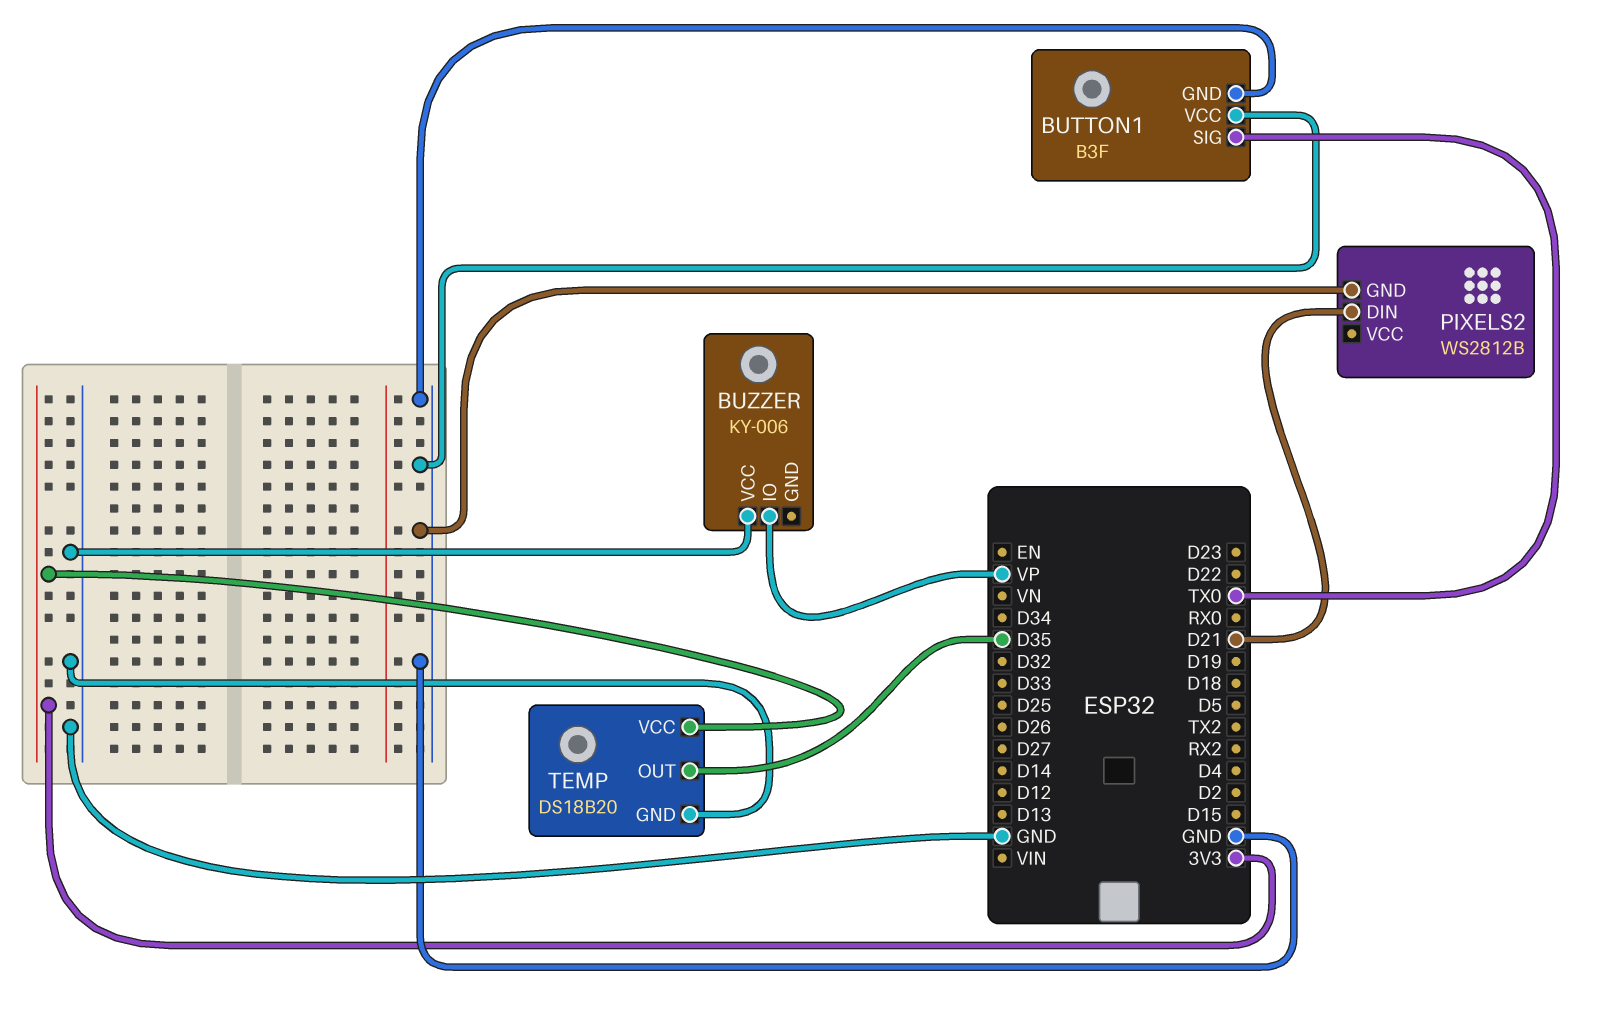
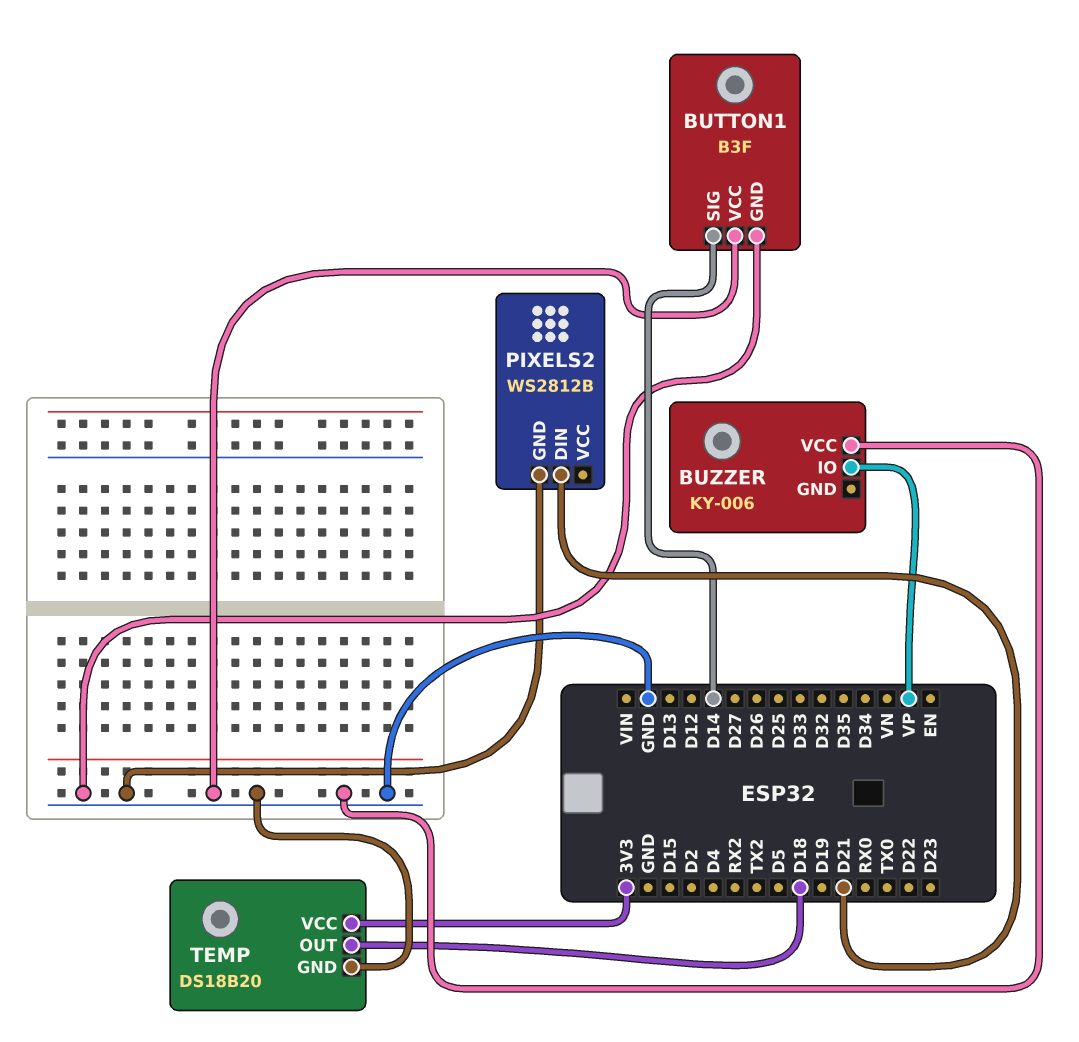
BUTTON1 pin SIG: TX0 -> D14
TEMP pin OUT: D35 -> D18

